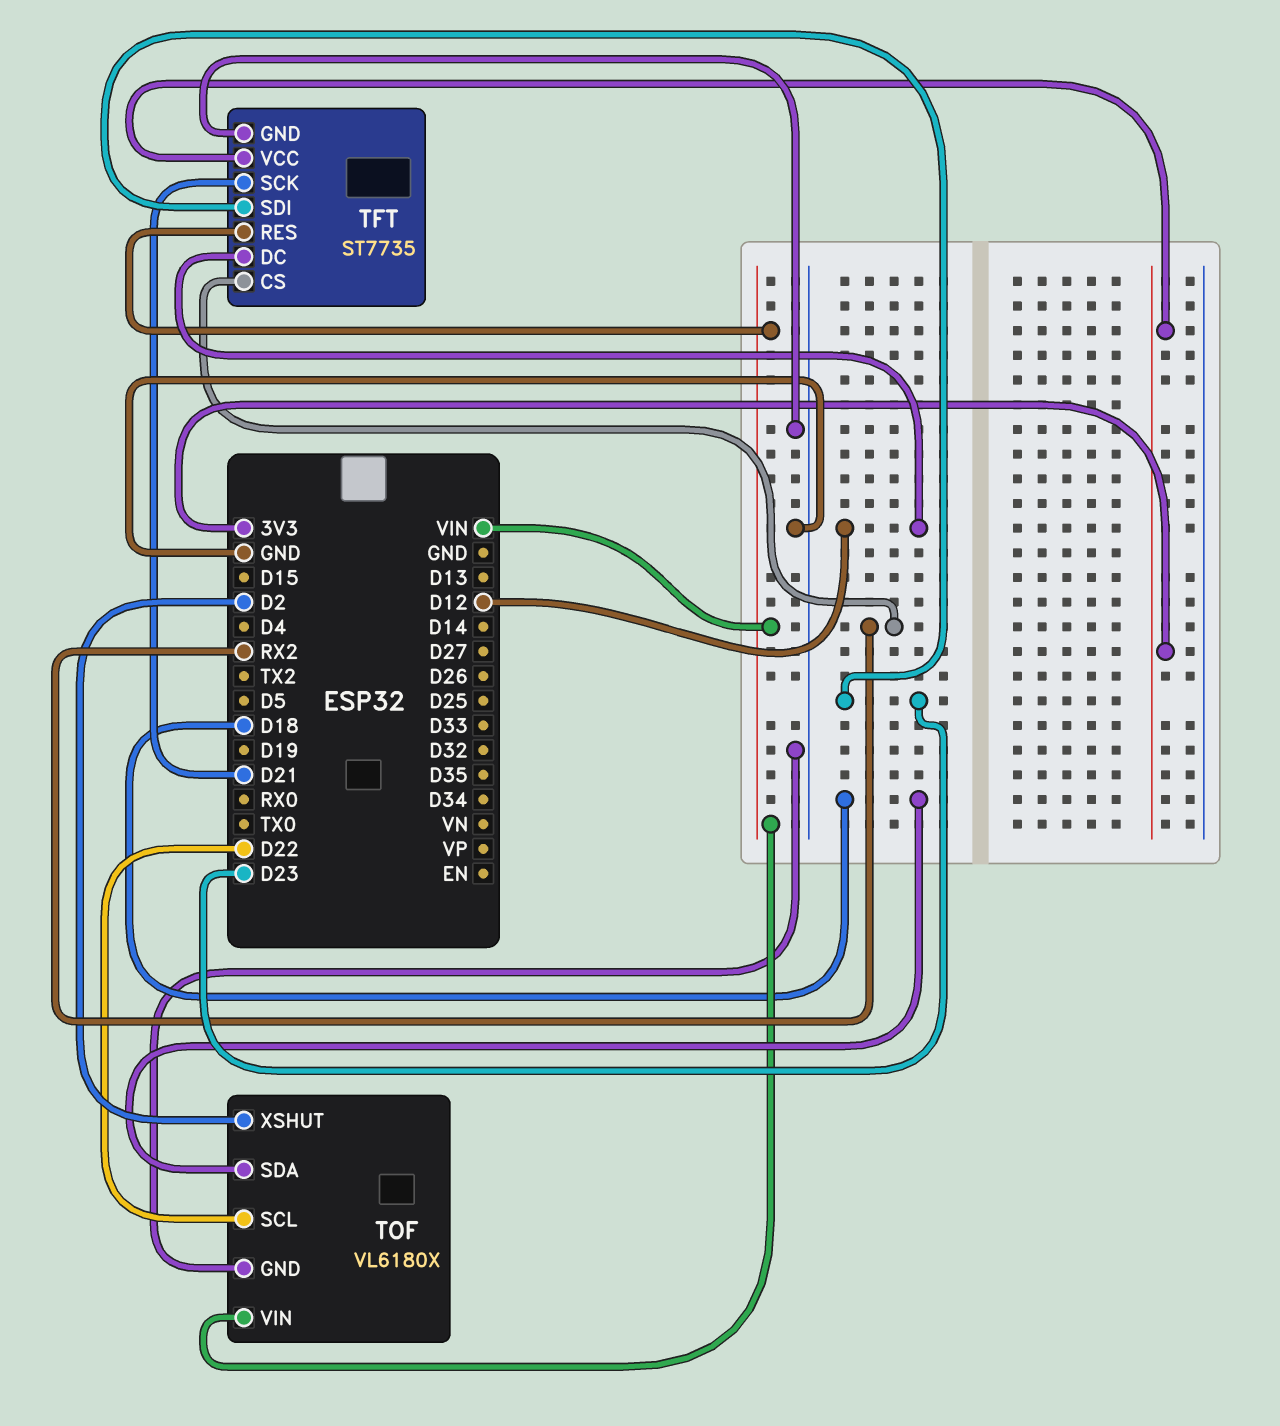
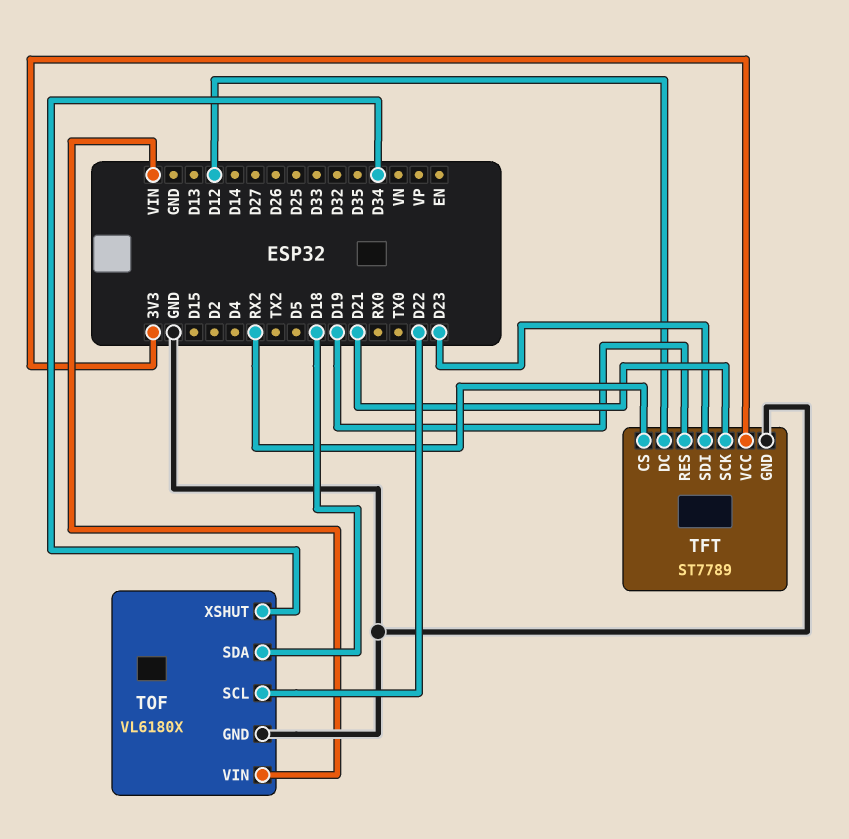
TFT: ST7735 -> ST7789
TFT pin RES: VIN -> D19
TOF pin XSHUT: D2 -> D34

